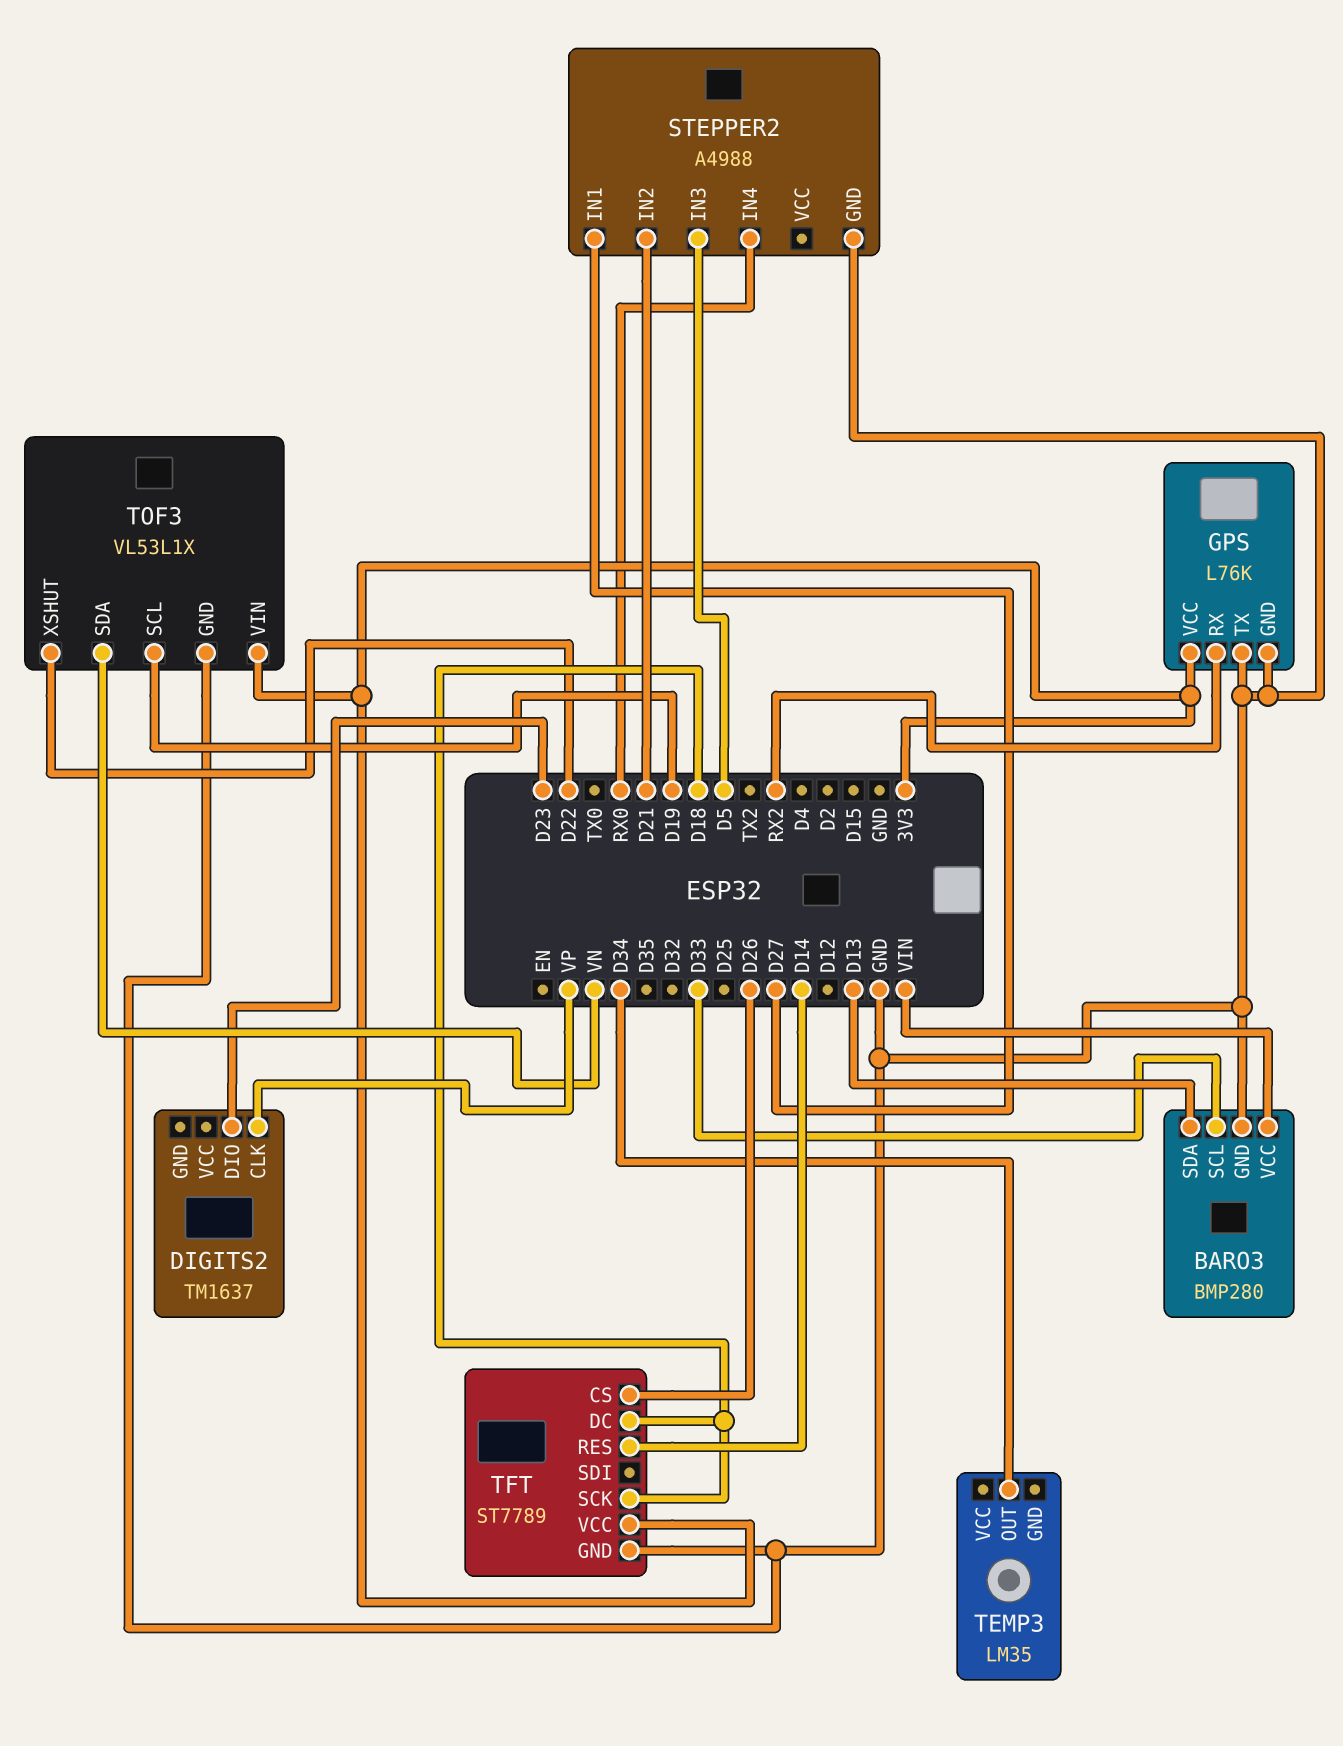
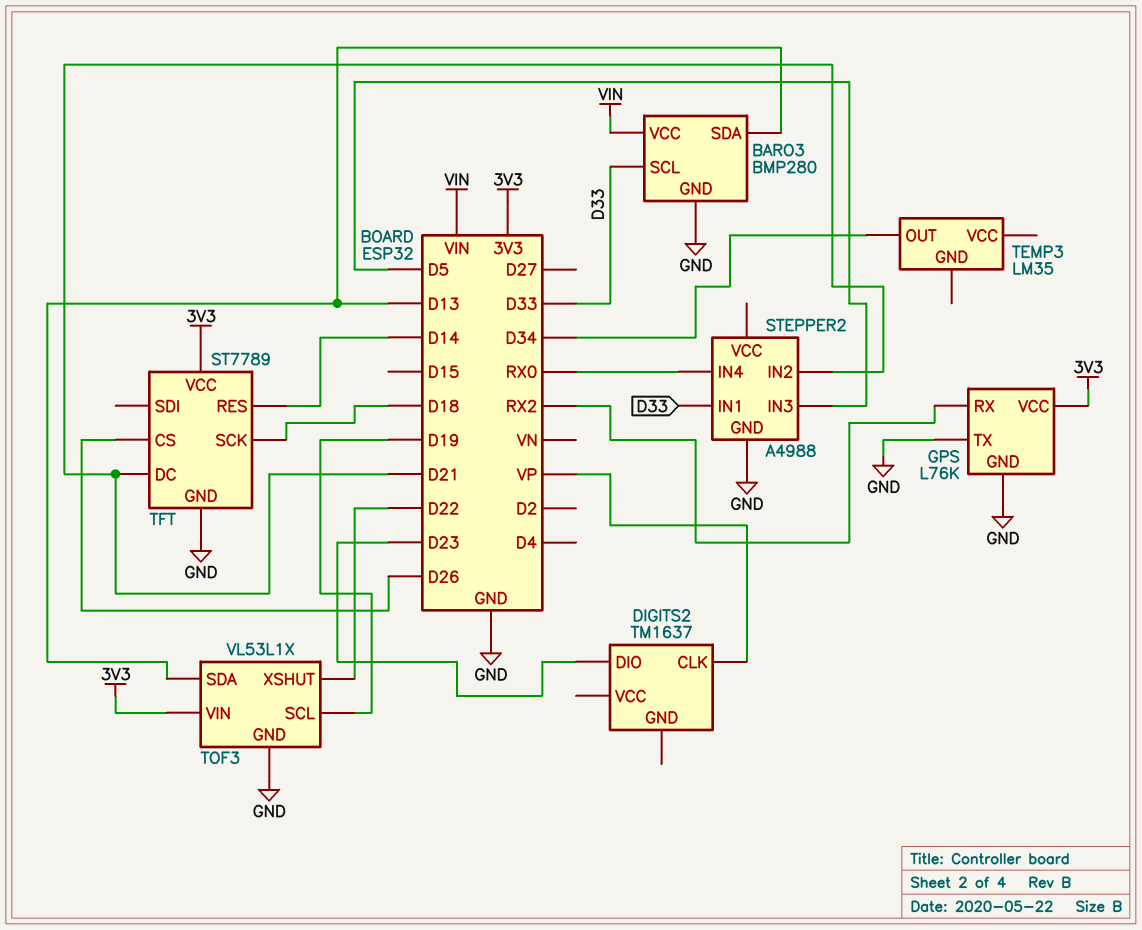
STEPPER2 pin IN1: D27 -> D33
TFT pin DC: D18 -> D21
TOF3 pin SDA: VN -> D13

